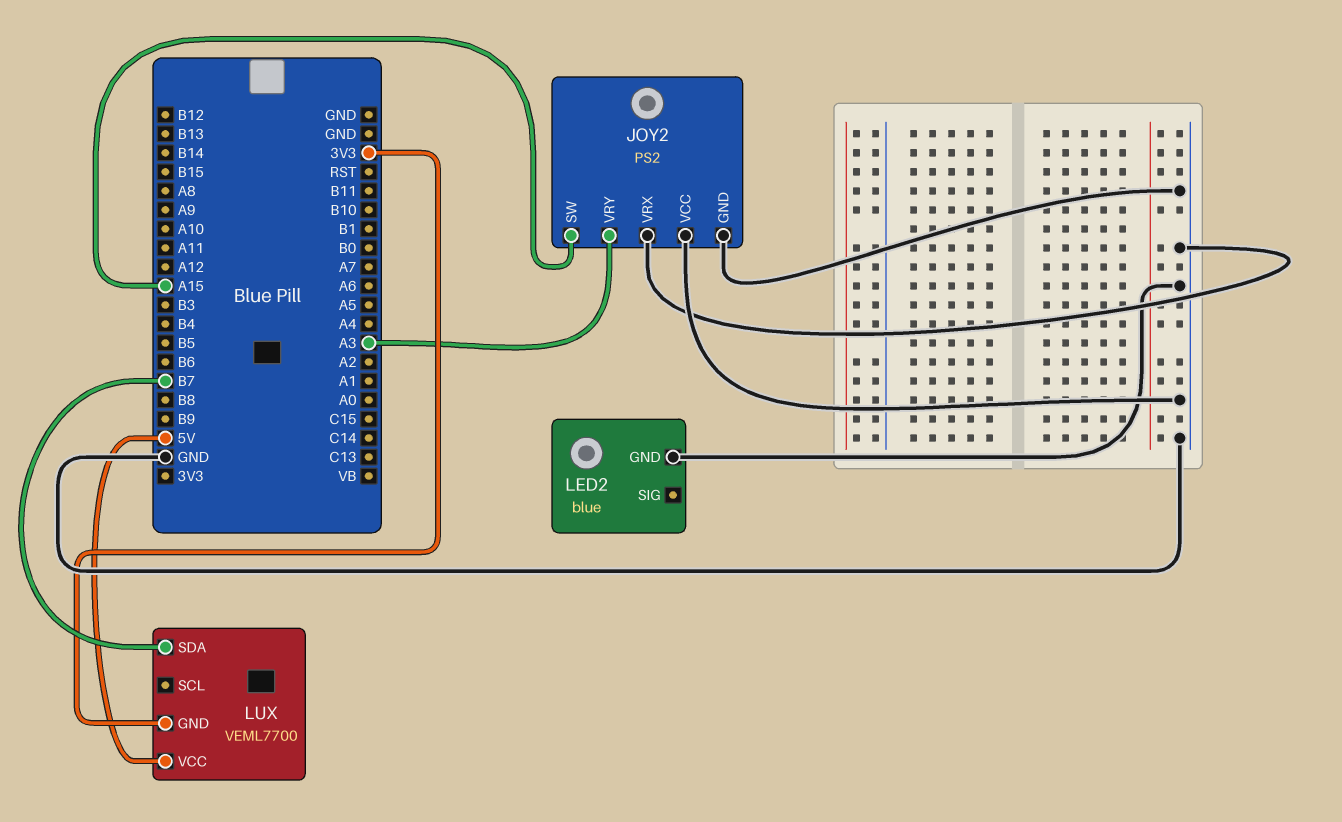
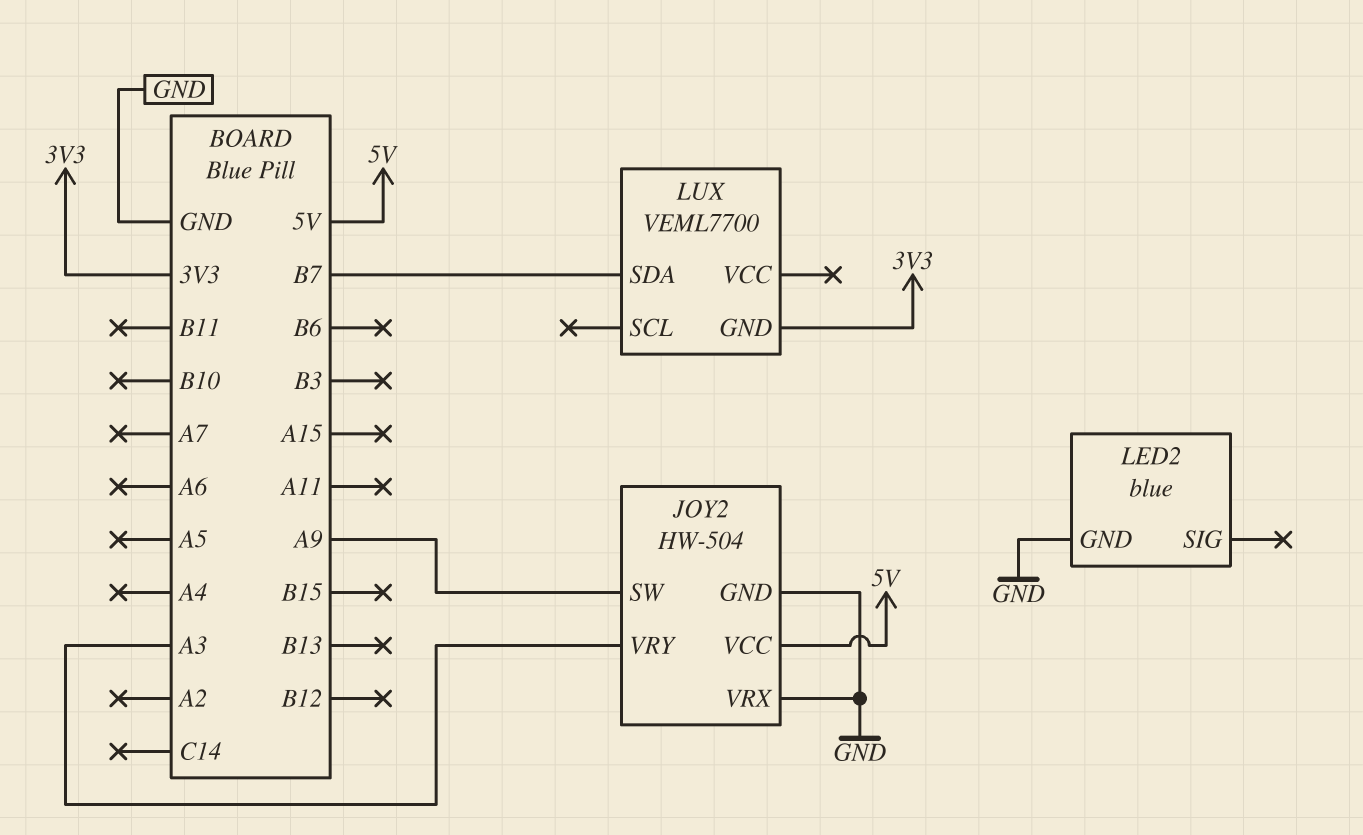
JOY2: PS2 -> HW-504
JOY2 pin SW: A15 -> A9
JOY2 pin VCC: GND -> 5V
LUX pin VCC: 5V -> none

